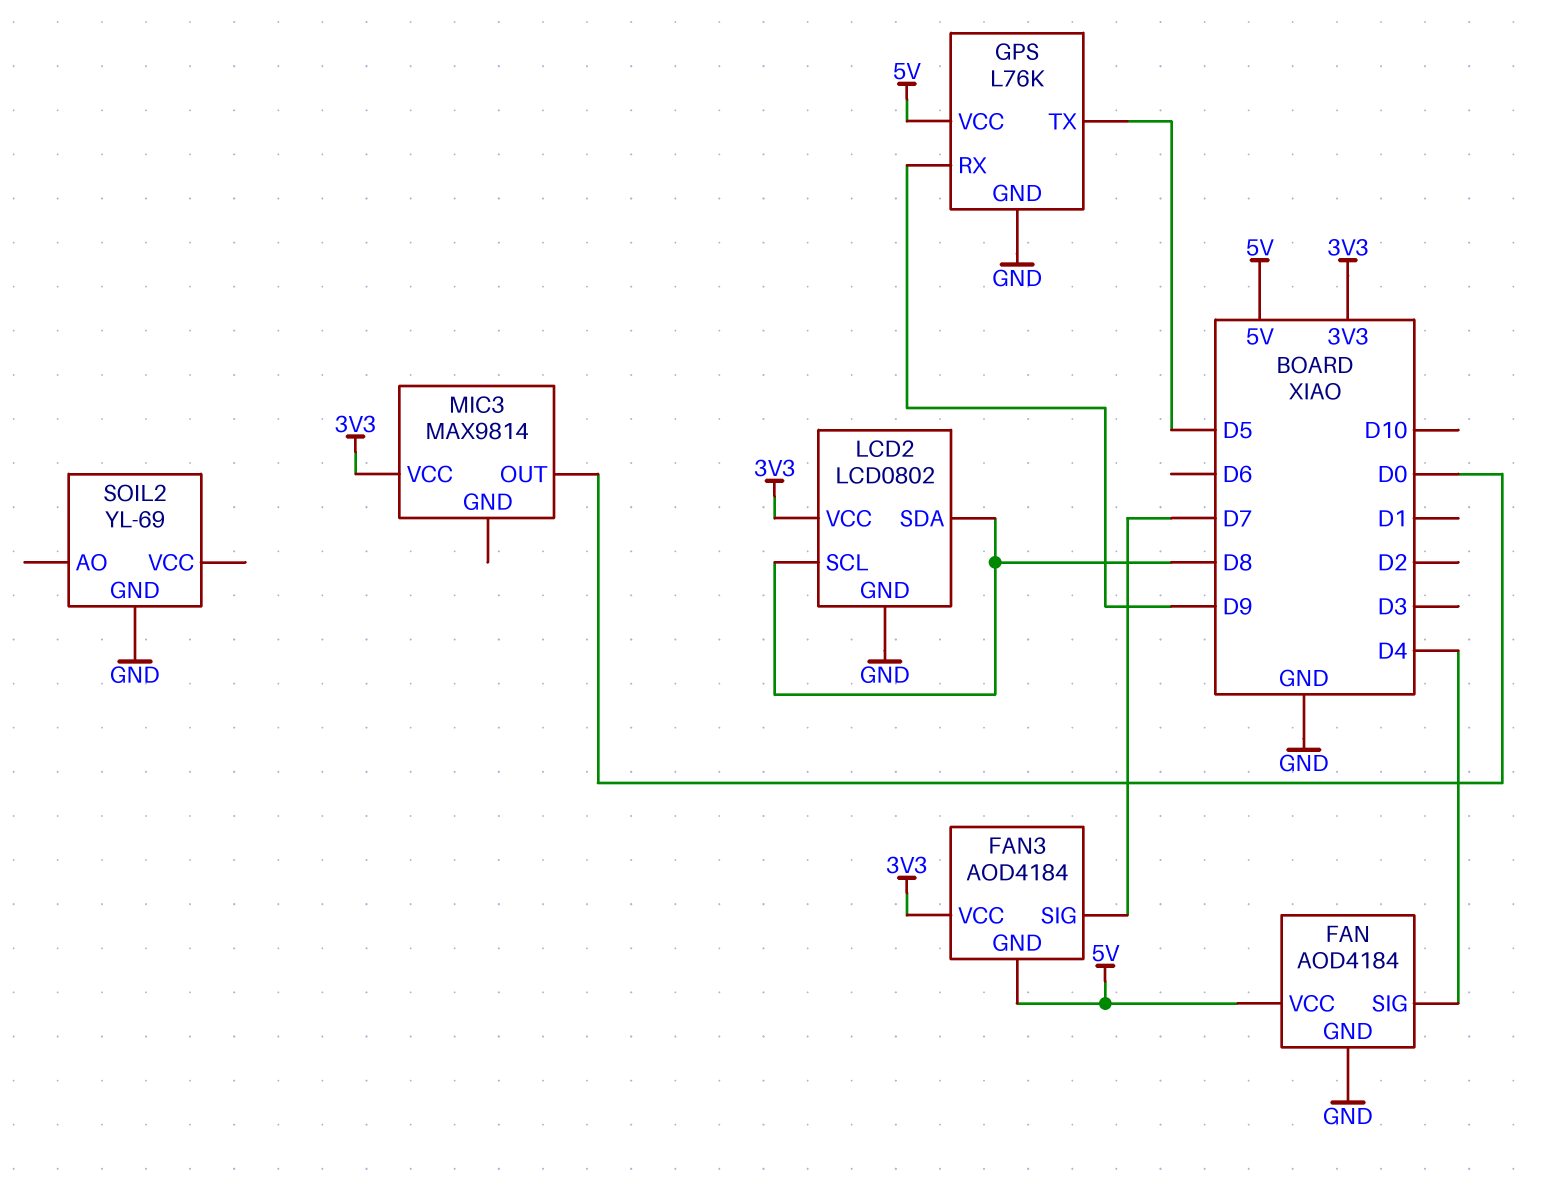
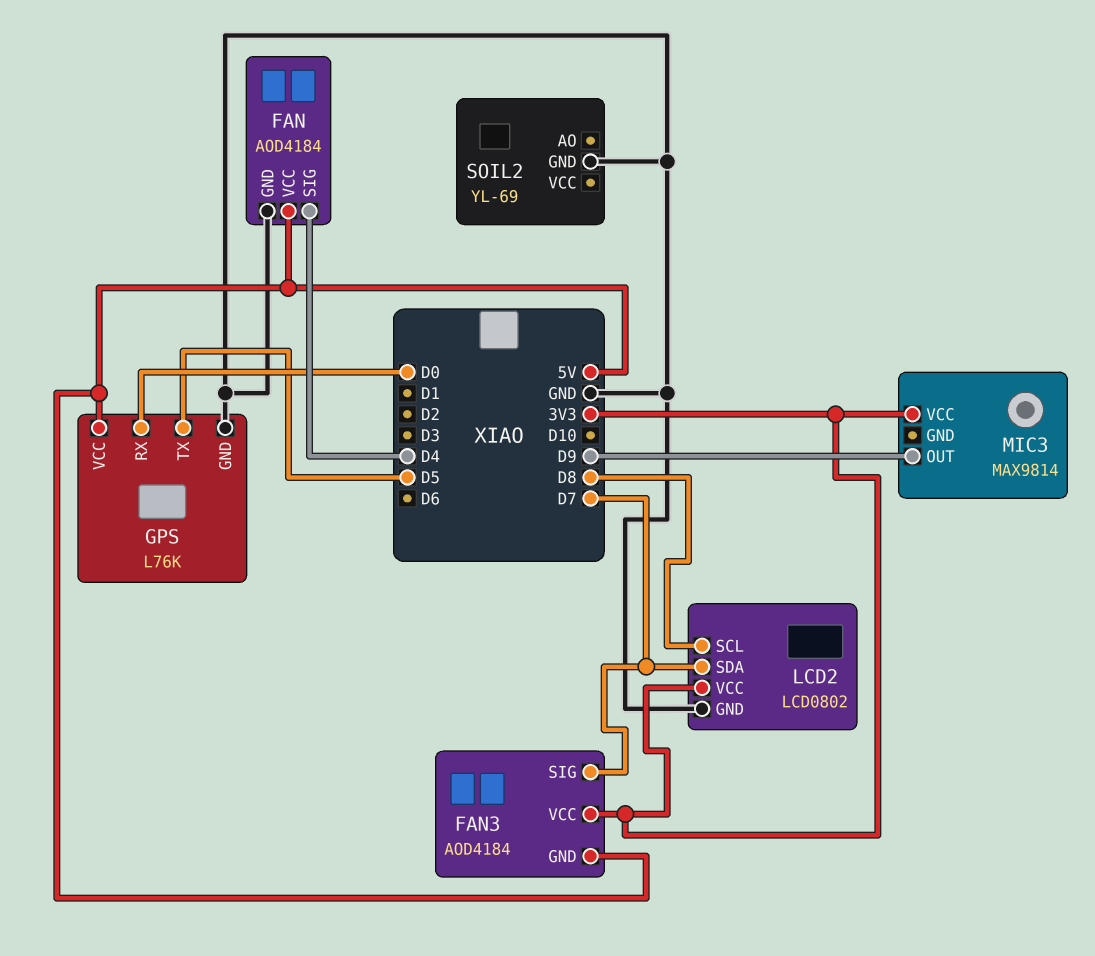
GPS pin RX: D9 -> D0
LCD2 pin SDA: D8 -> D7
MIC3 pin OUT: D0 -> D9

